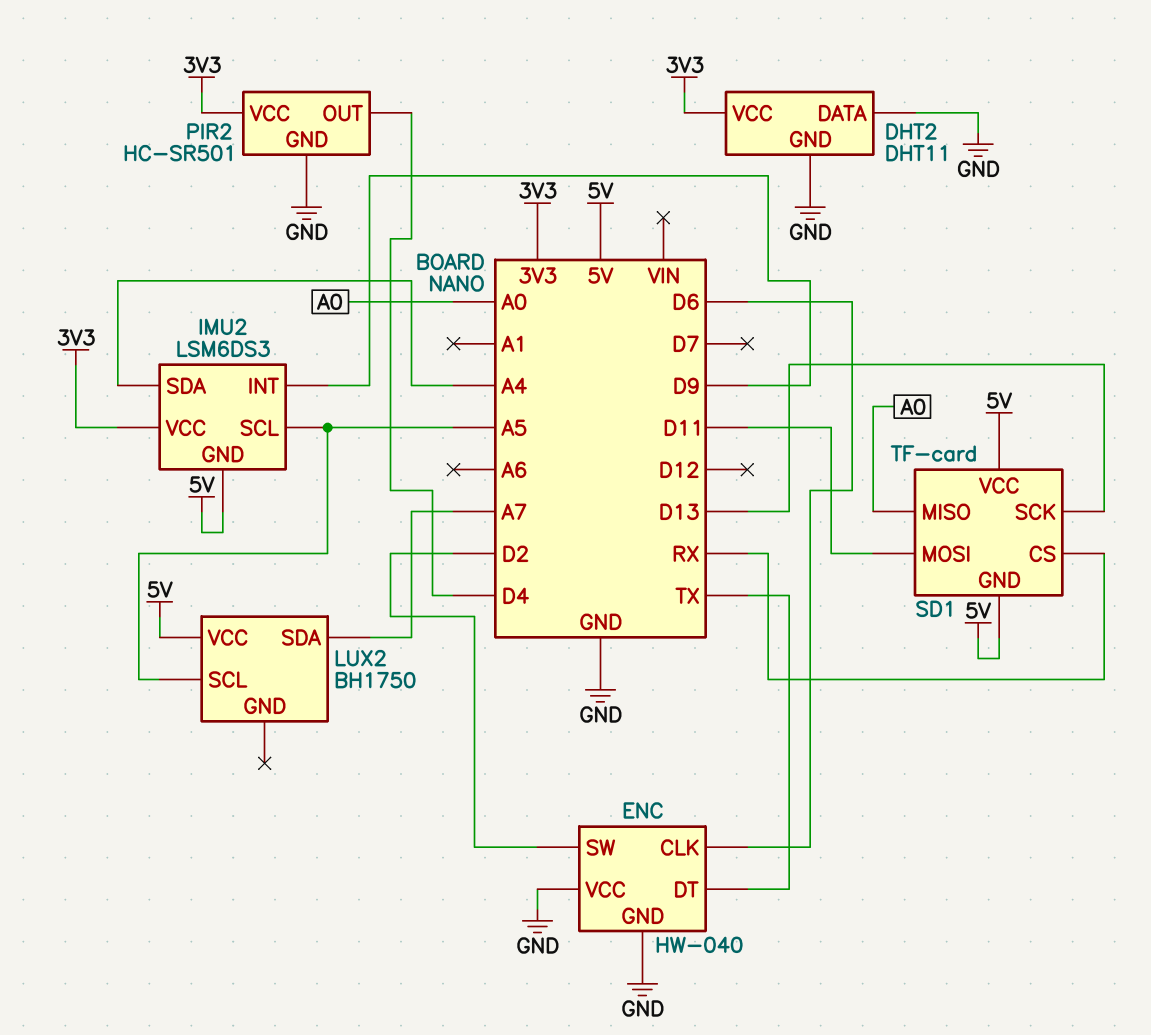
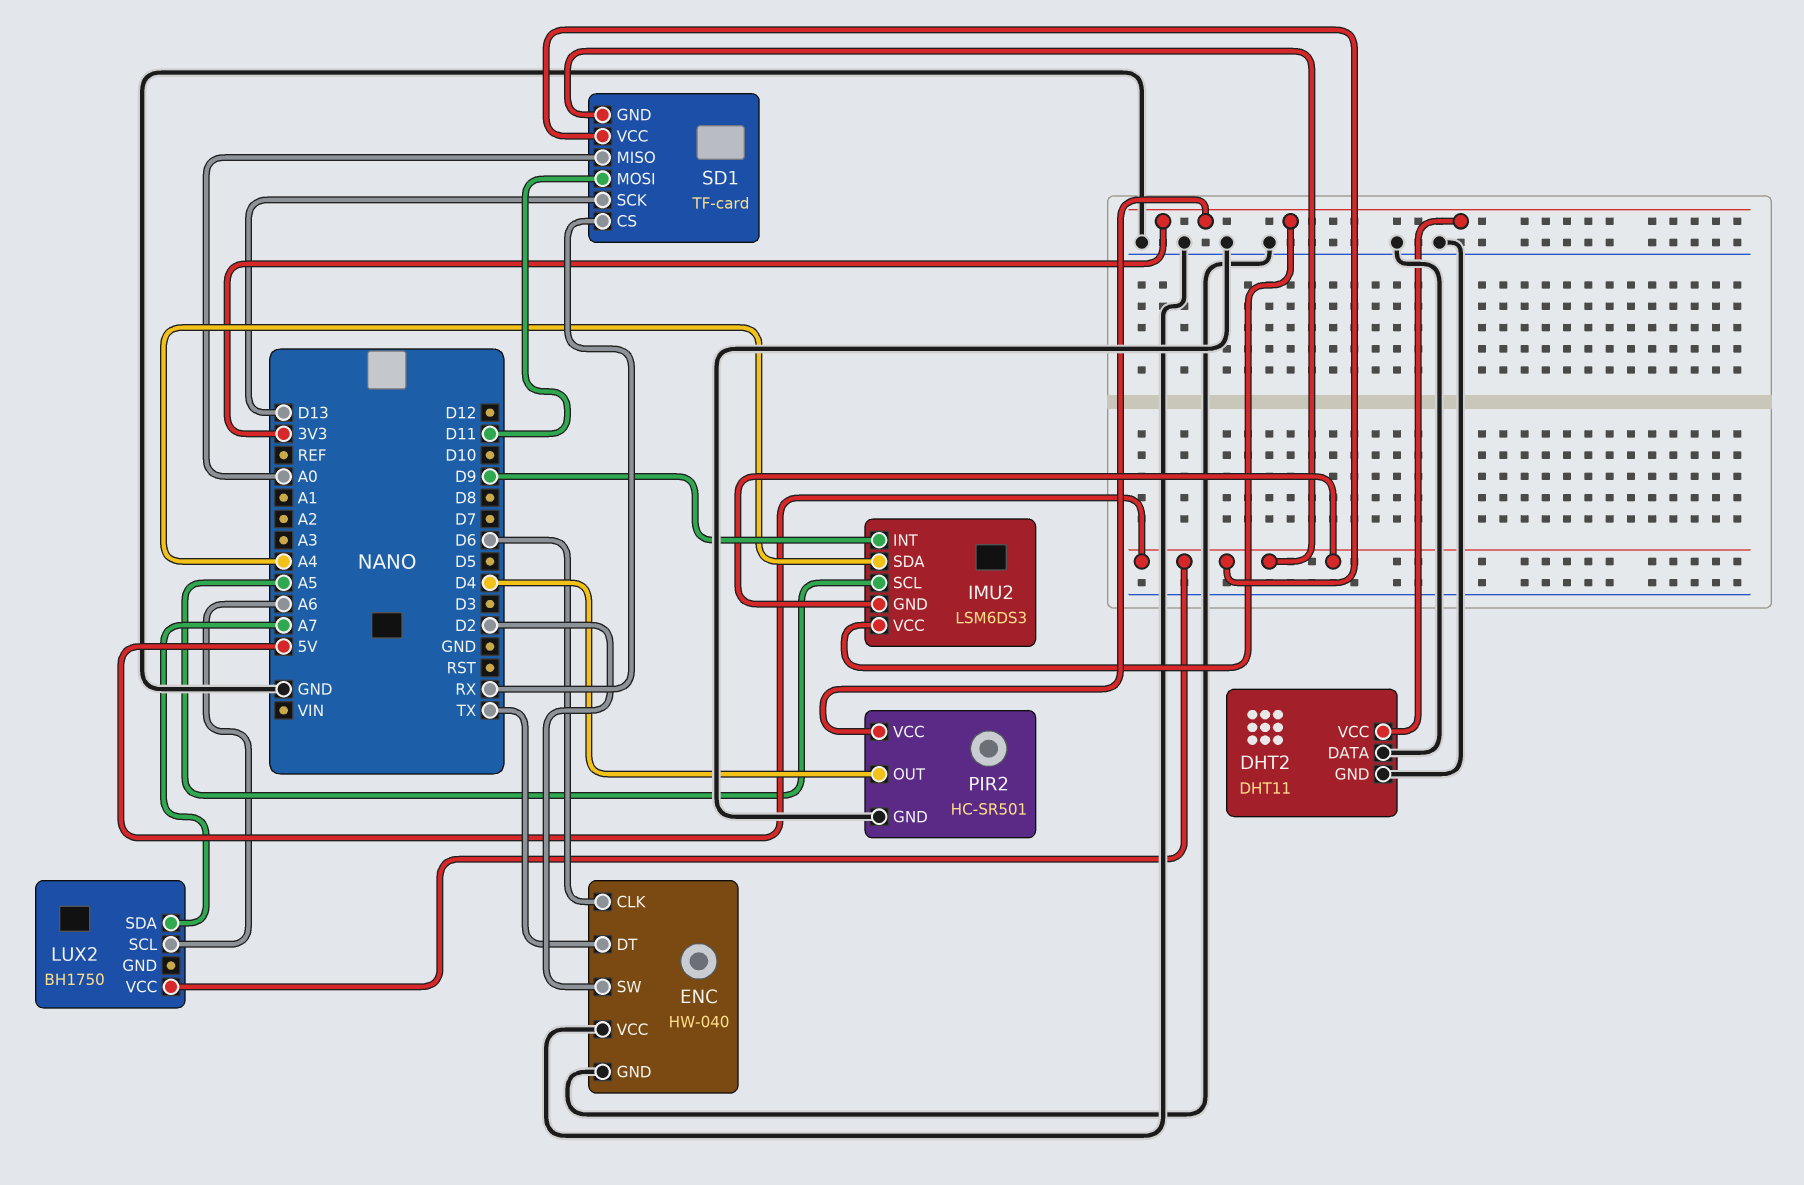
LUX2 pin SCL: A5 -> A6

